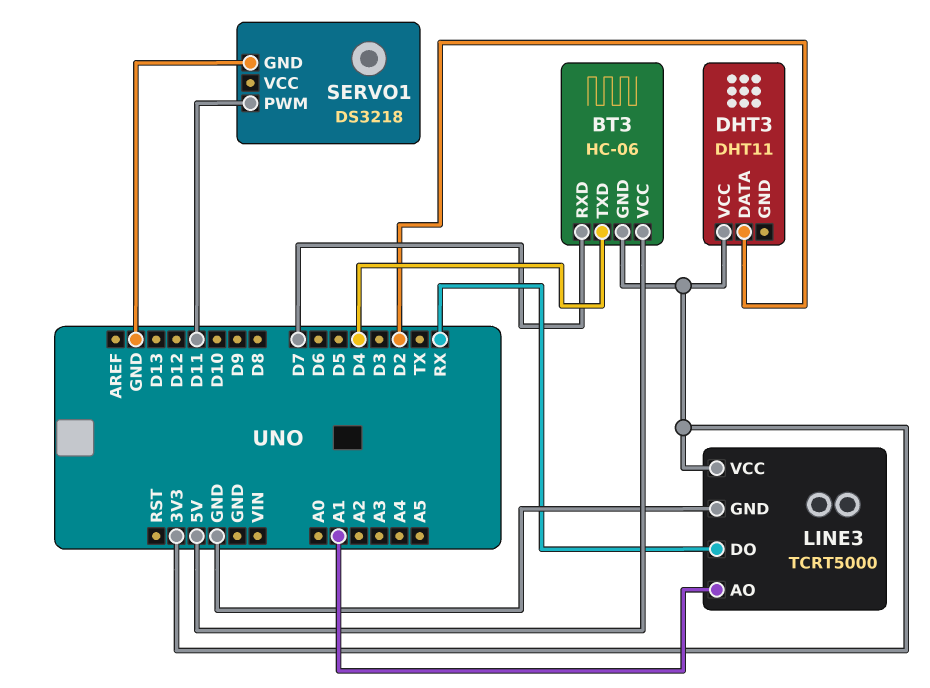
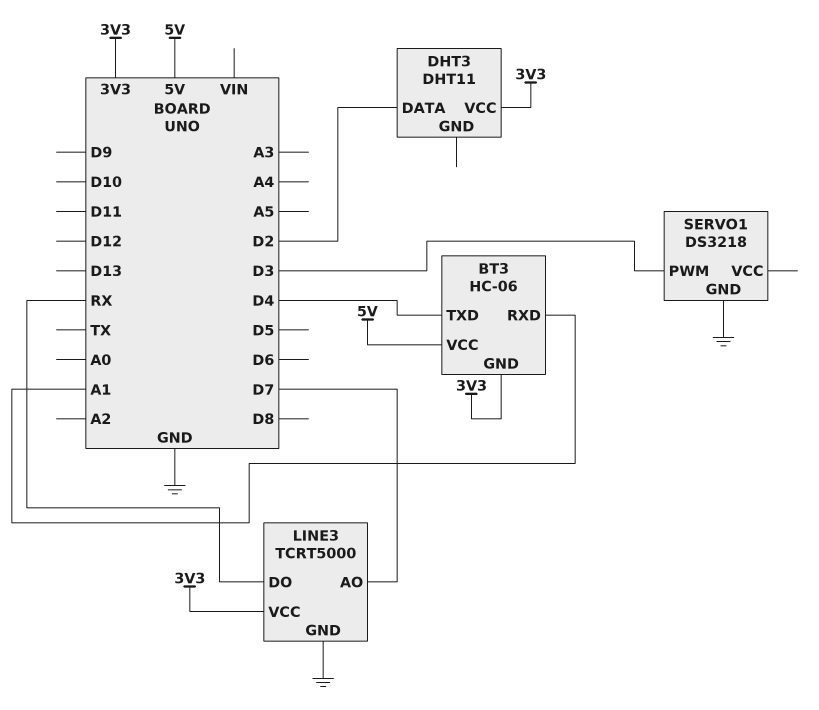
BT3 pin RXD: D7 -> A1
LINE3 pin AO: A1 -> D7
SERVO1 pin PWM: D11 -> D3

